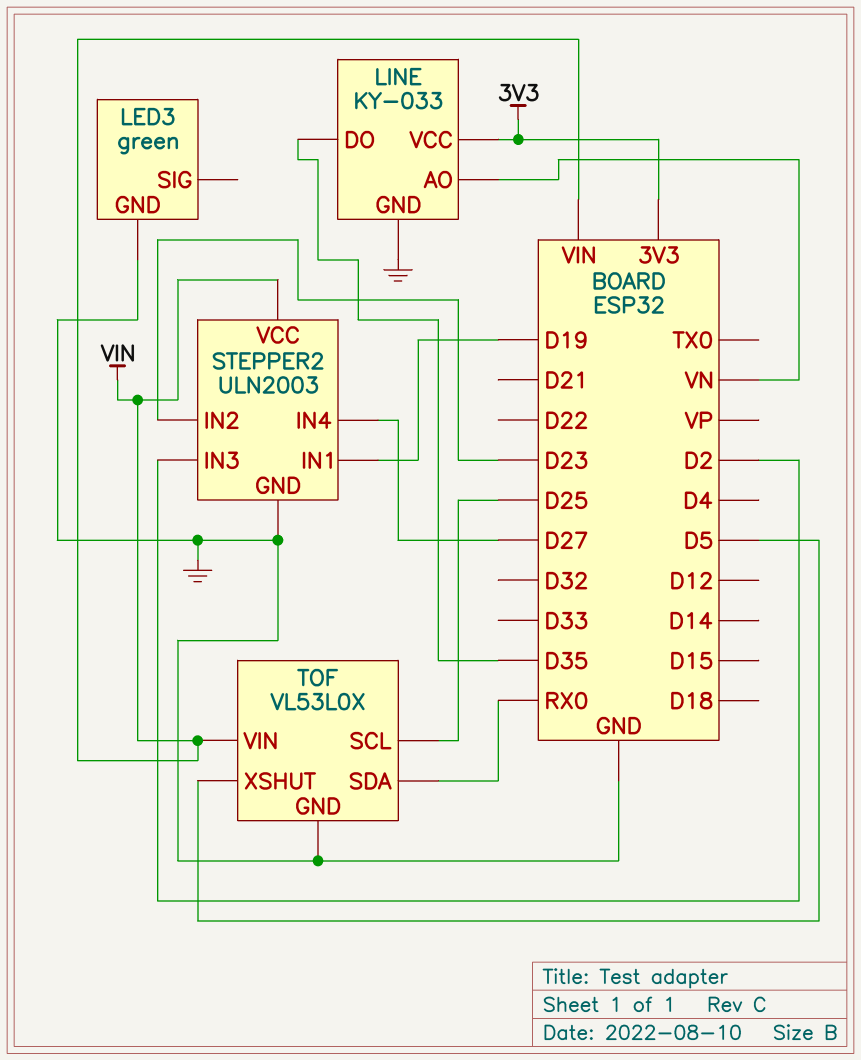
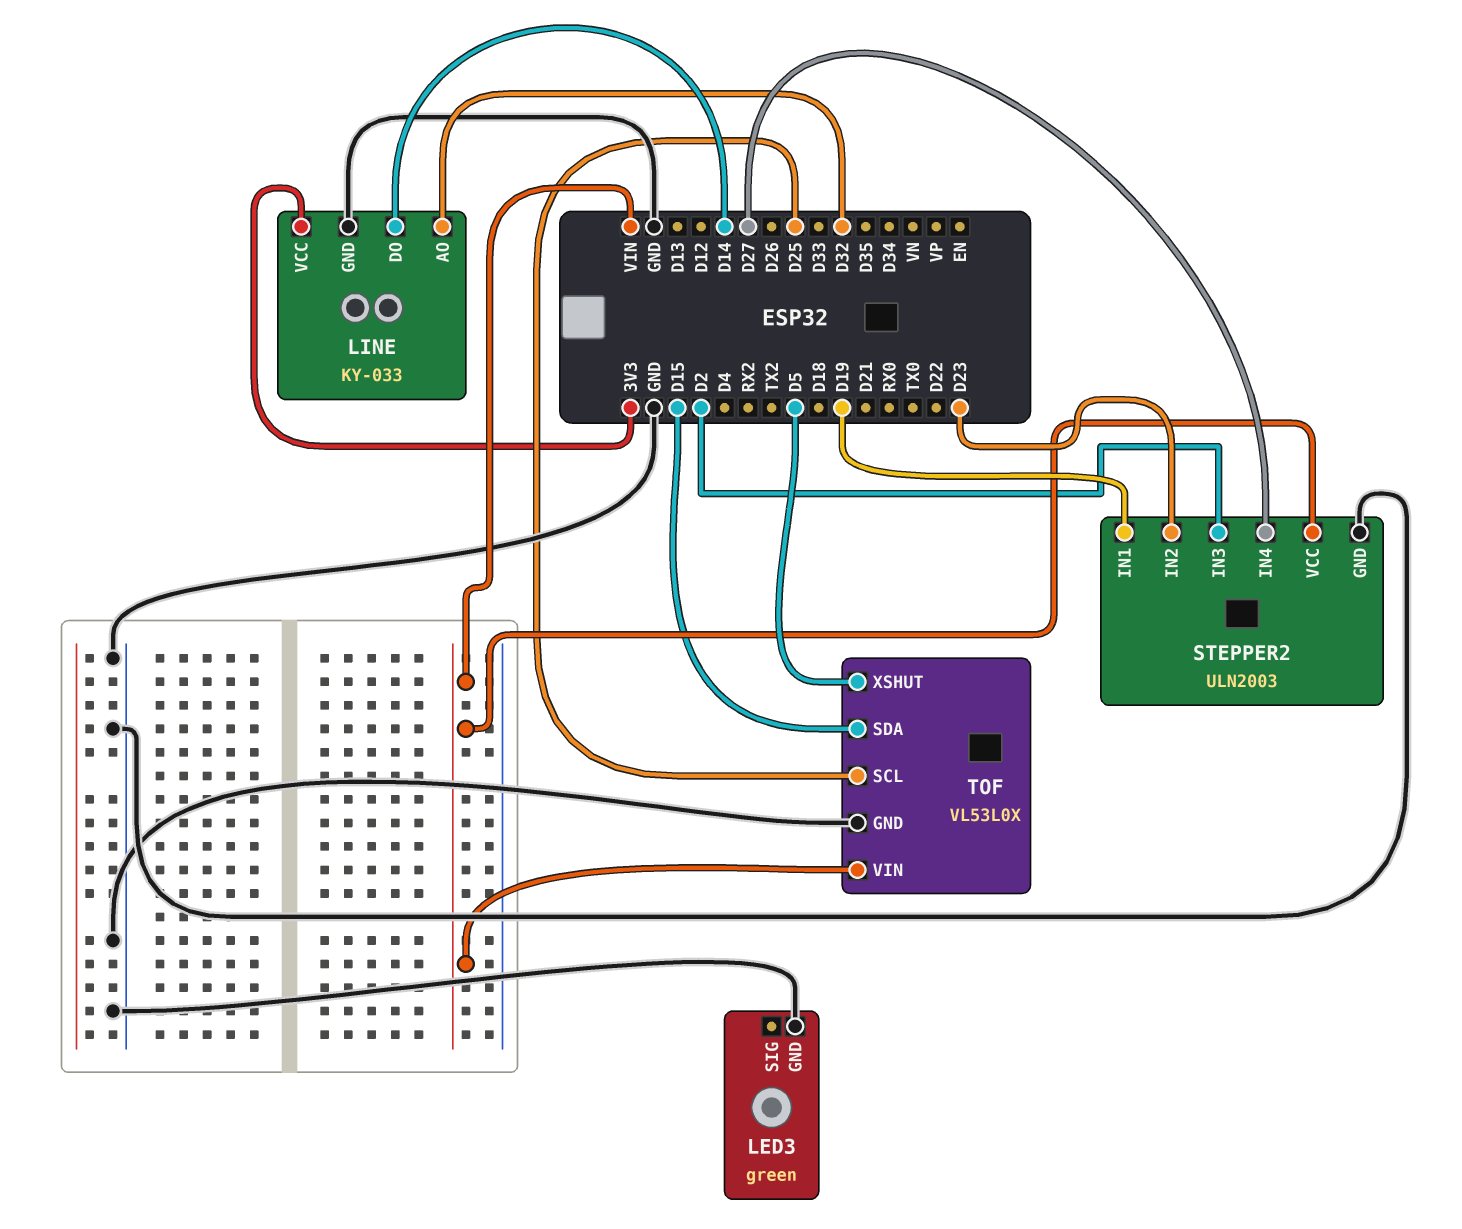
LINE pin AO: VN -> D32
LINE pin DO: D35 -> D14
TOF pin SDA: RX0 -> D15

